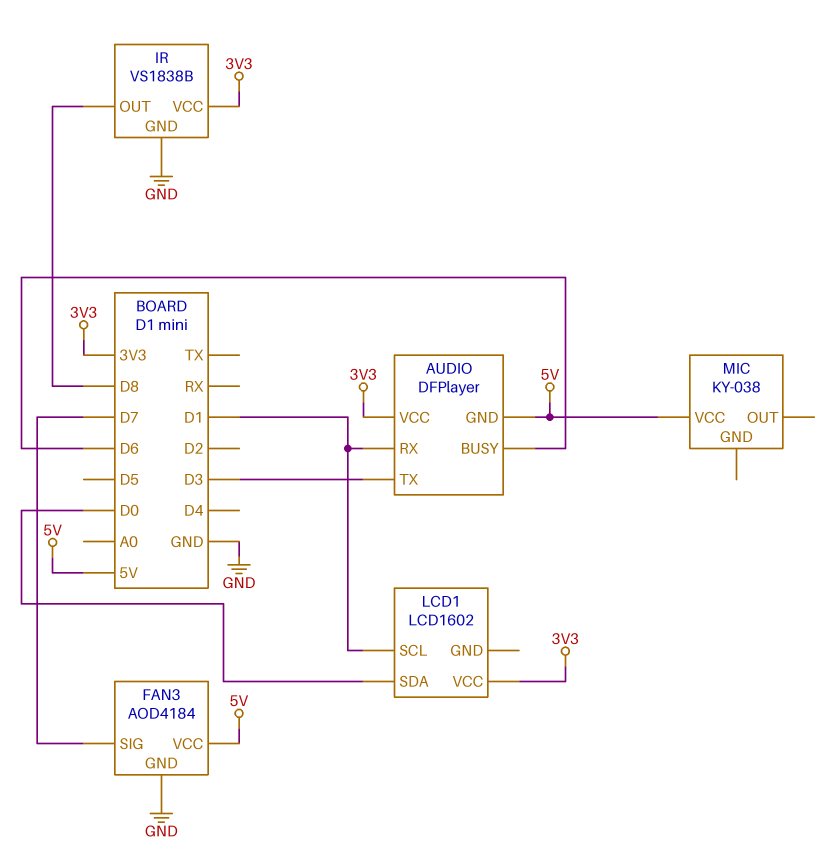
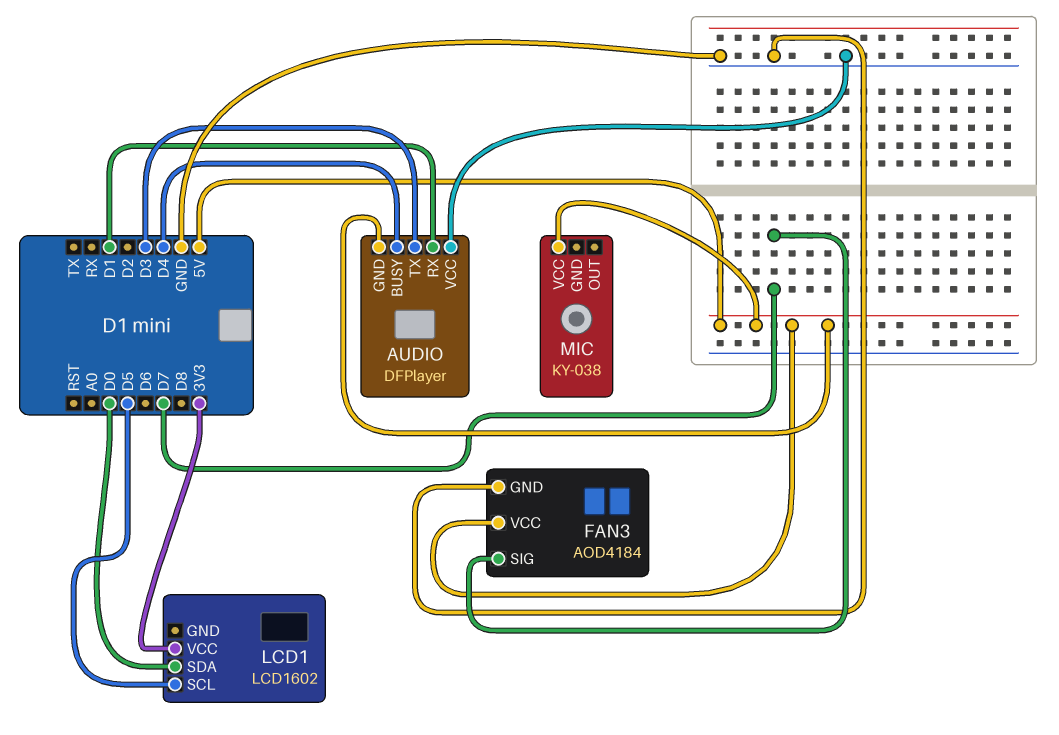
AUDIO pin BUSY: D6 -> D4
AUDIO pin VCC: 3V3 -> GND
IR: VS1838B -> none
IR pin GND: GND -> none
IR pin OUT: D8 -> none
IR pin VCC: 3V3 -> none
LCD1 pin SCL: D1 -> D5

